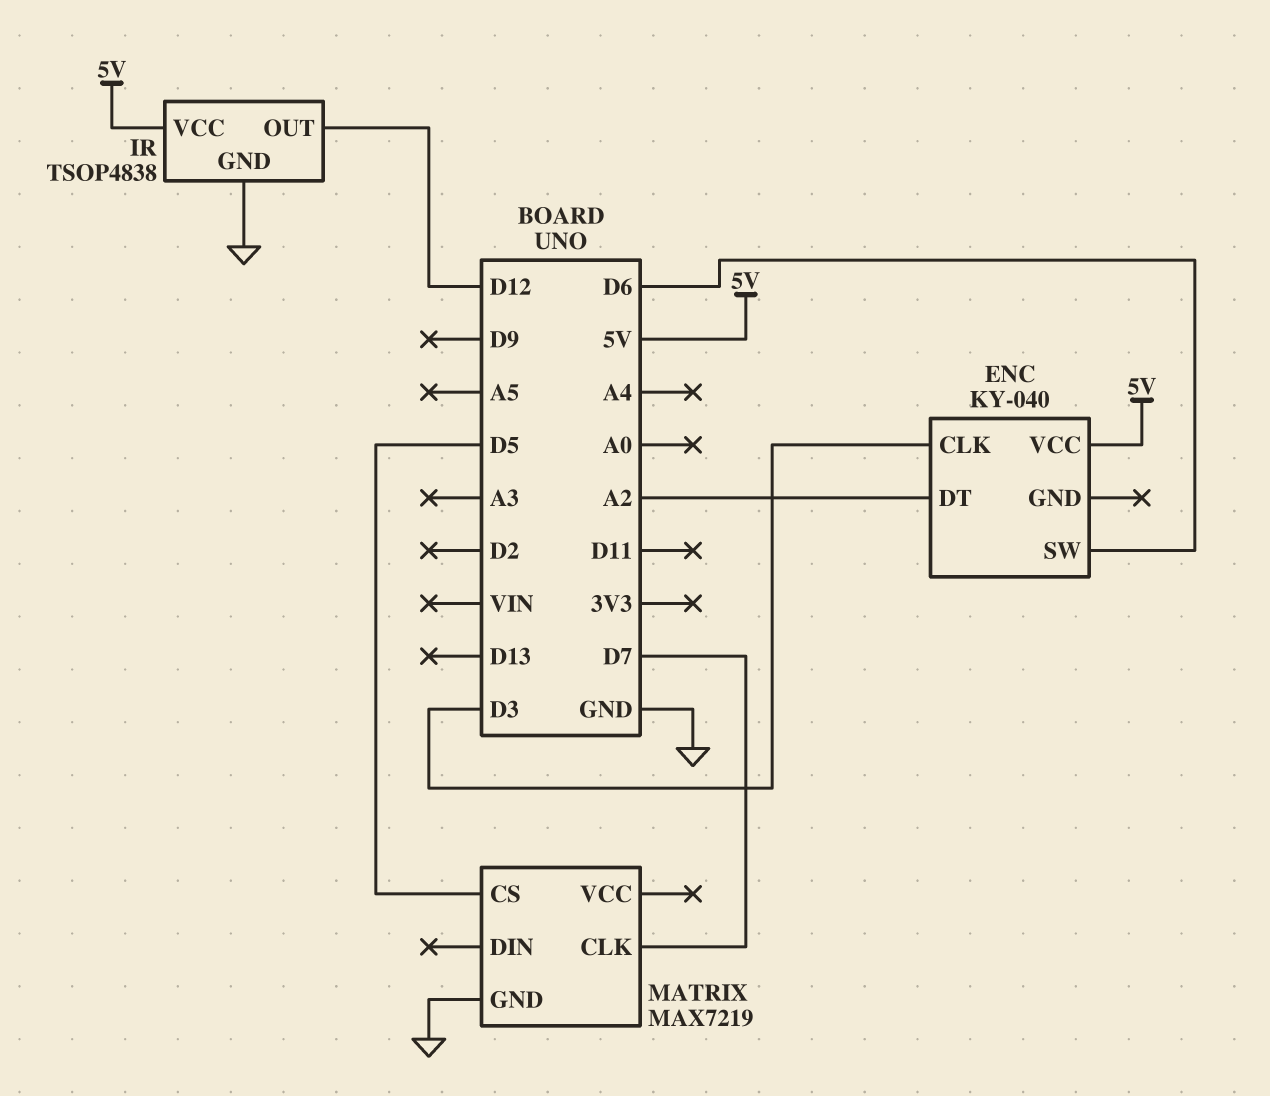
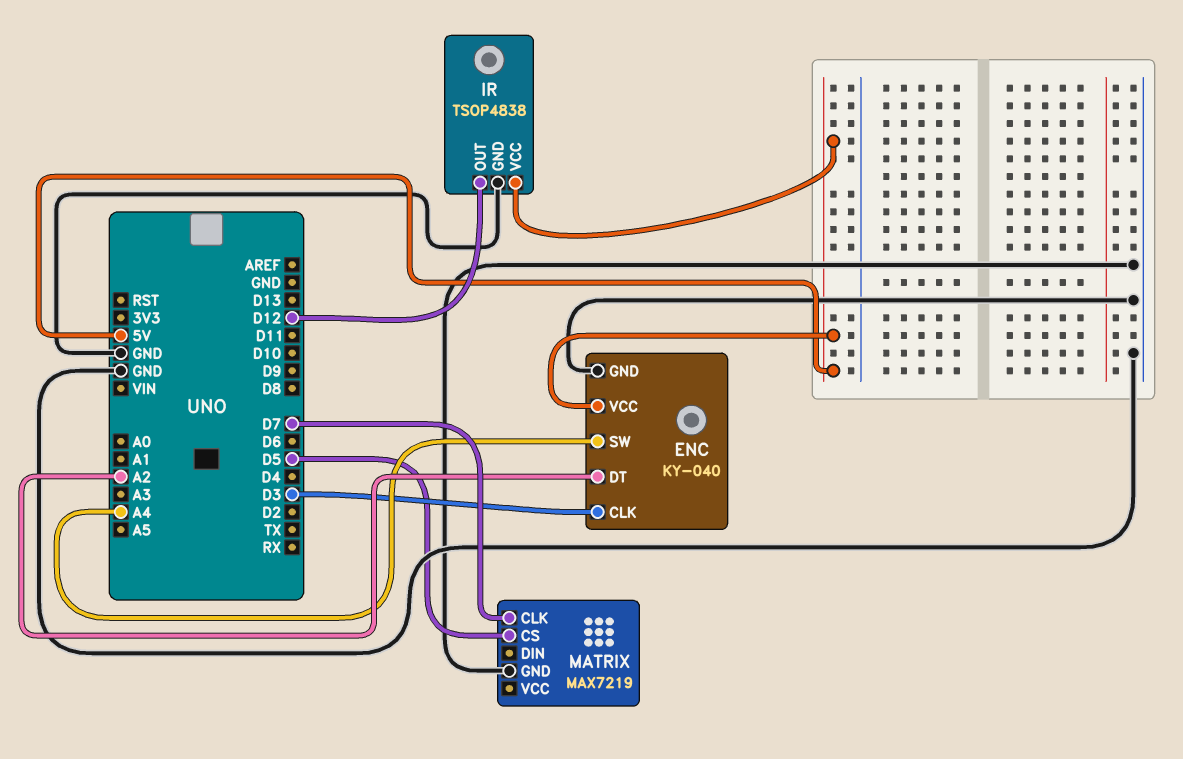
ENC pin GND: none -> GND
ENC pin SW: D6 -> A4

